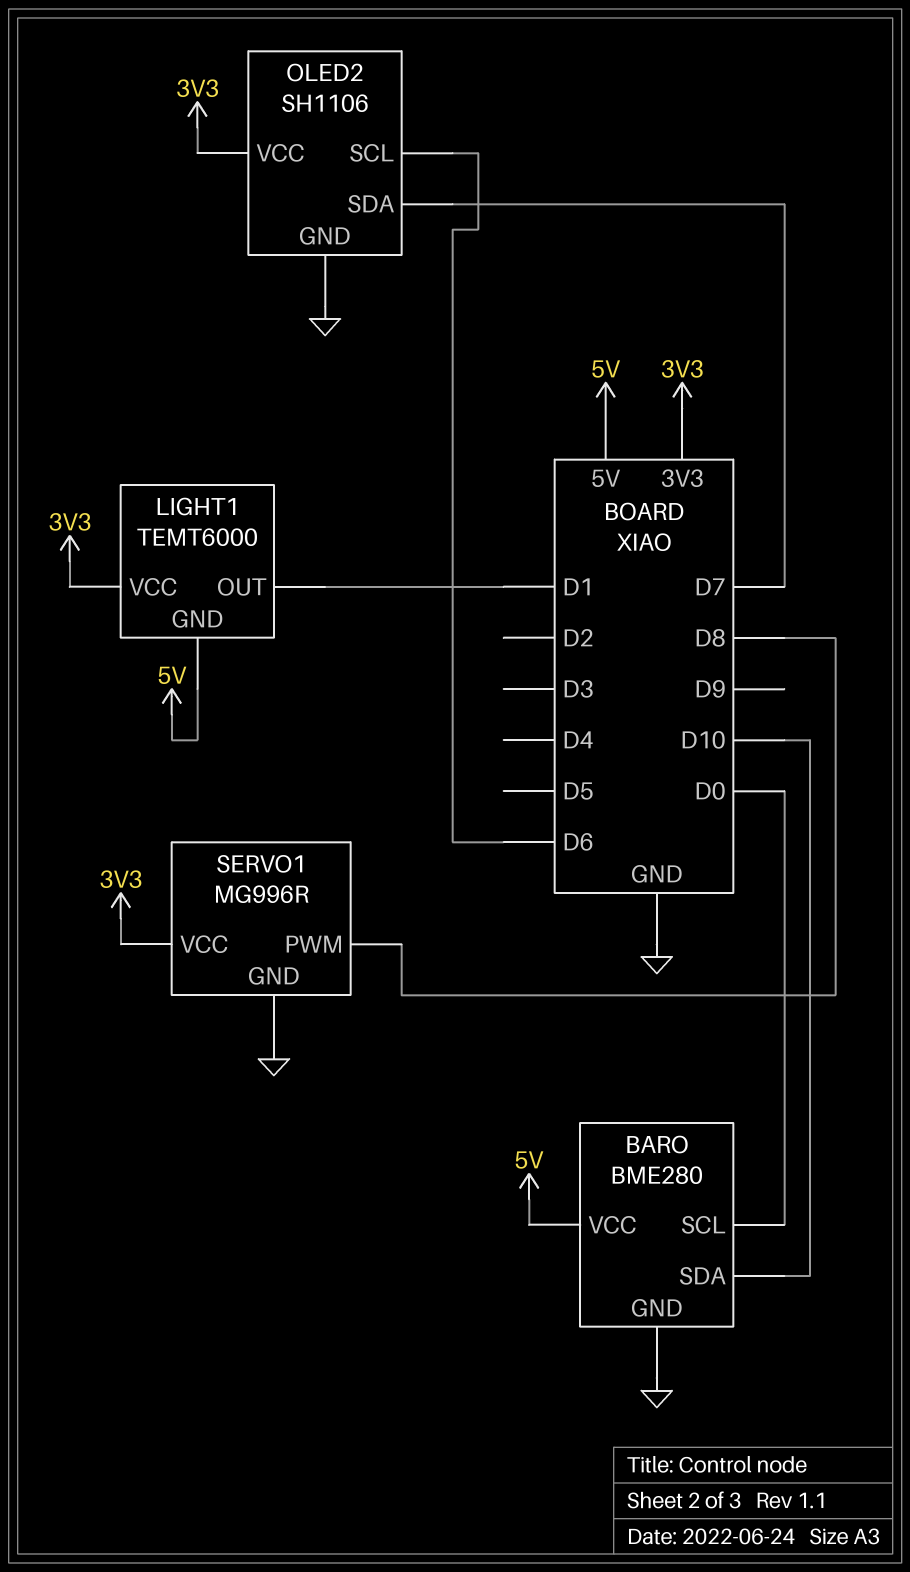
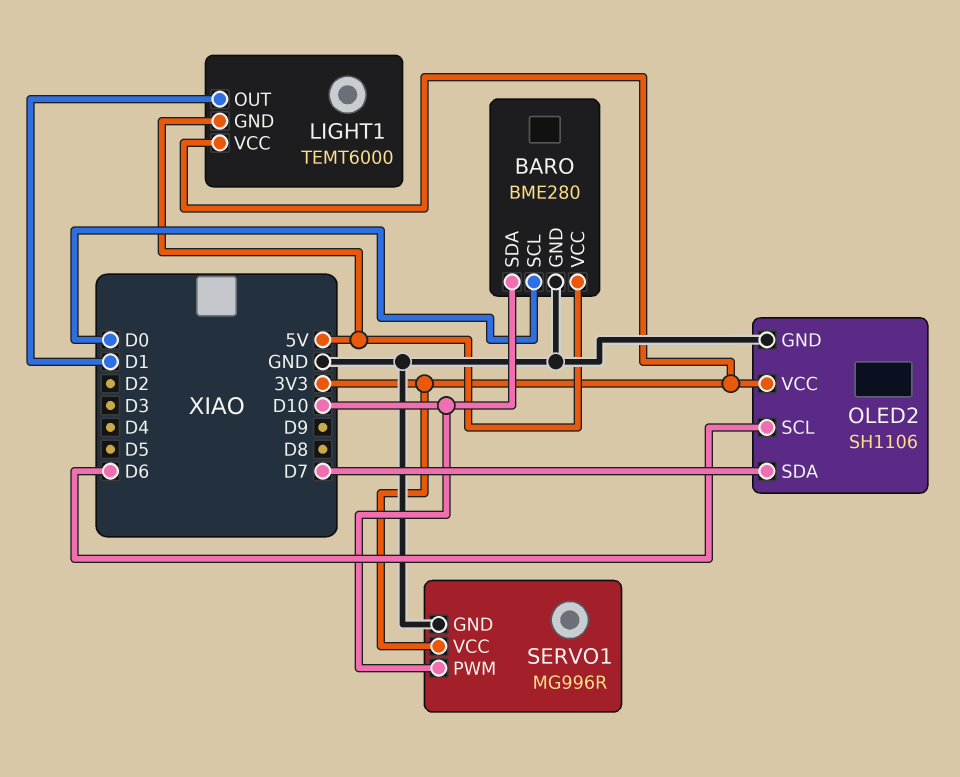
SERVO1 pin PWM: D8 -> D10

